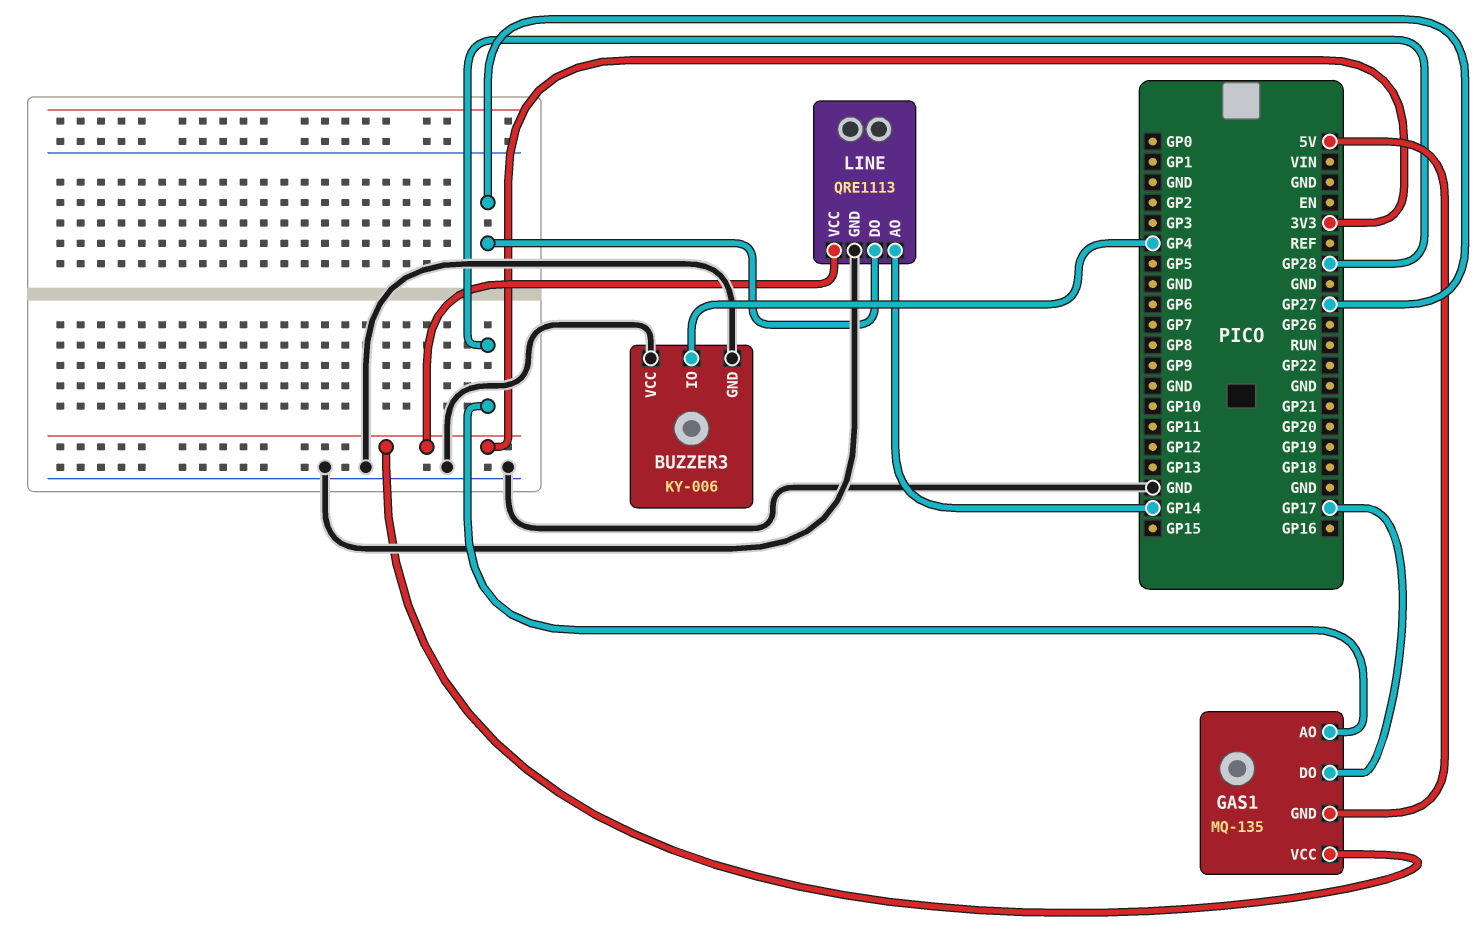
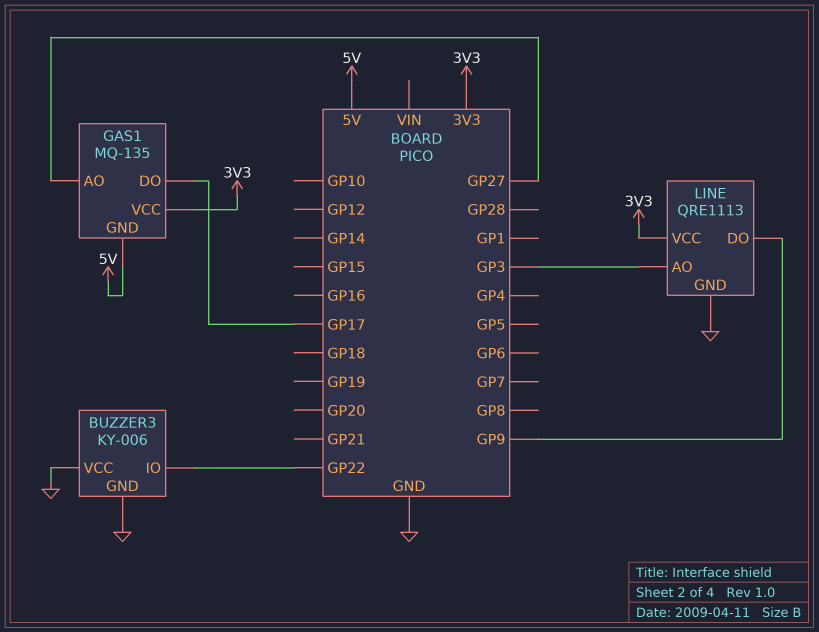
BUZZER3 pin IO: GP4 -> GP22
GAS1 pin AO: GP28 -> GP27
LINE pin AO: GP14 -> GP3
LINE pin DO: GP27 -> GP9

